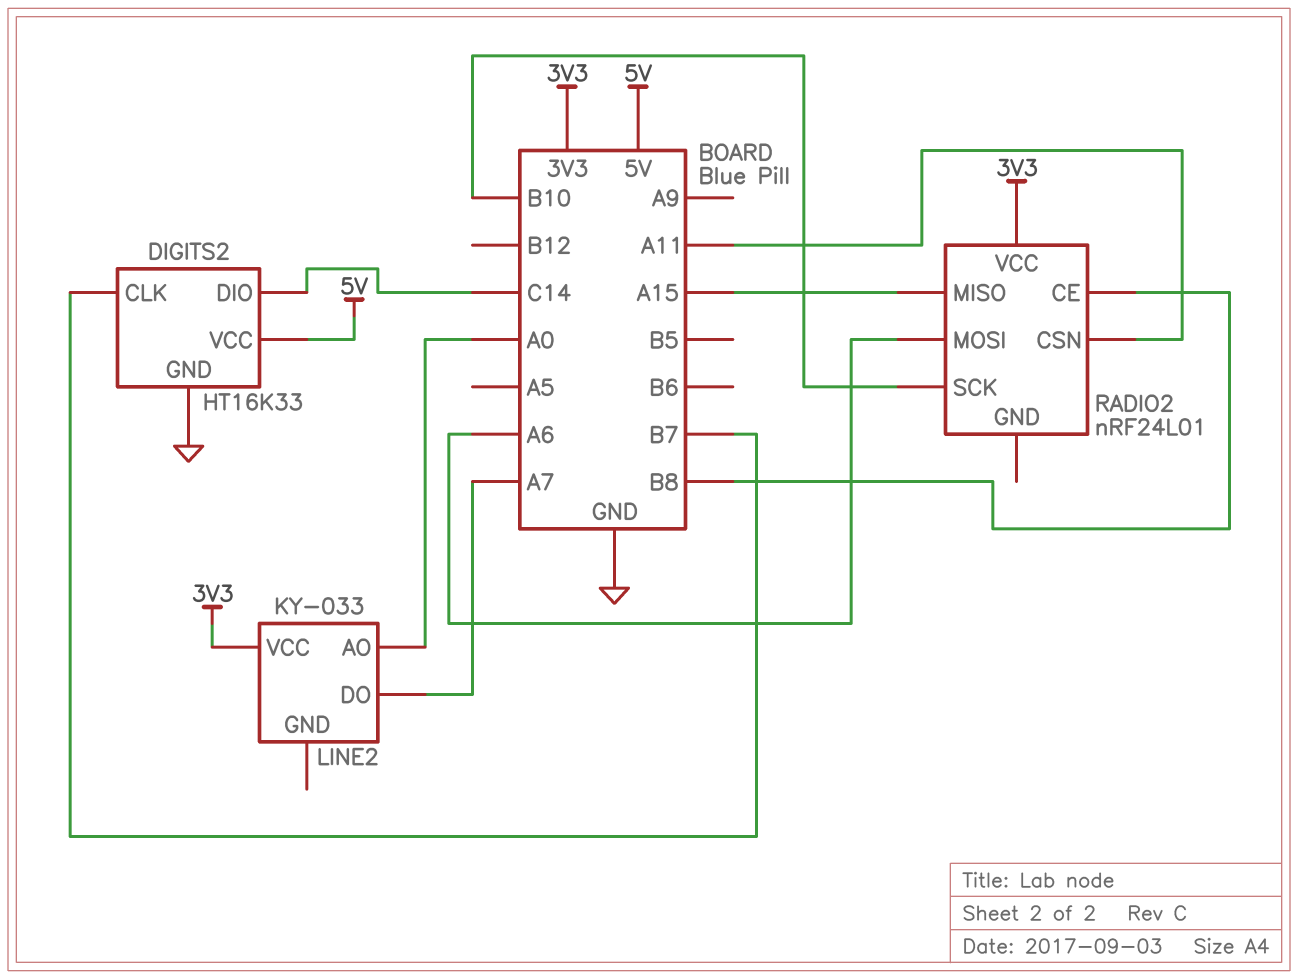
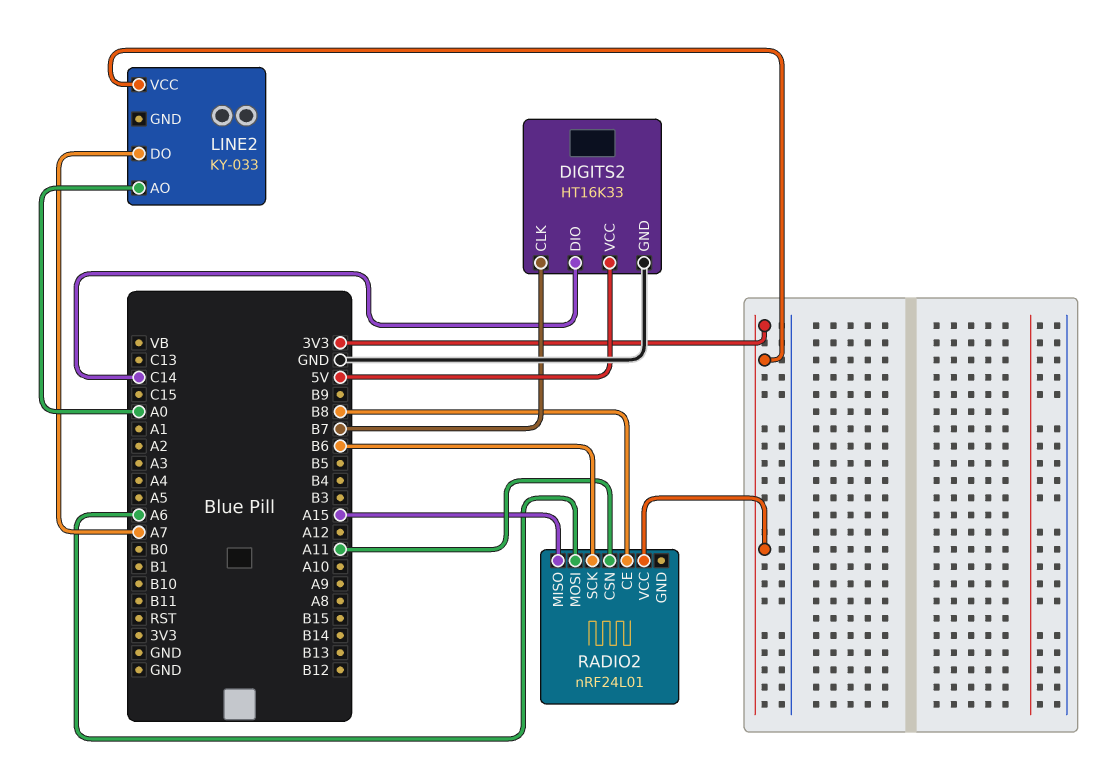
RADIO2 pin SCK: B10 -> B6

